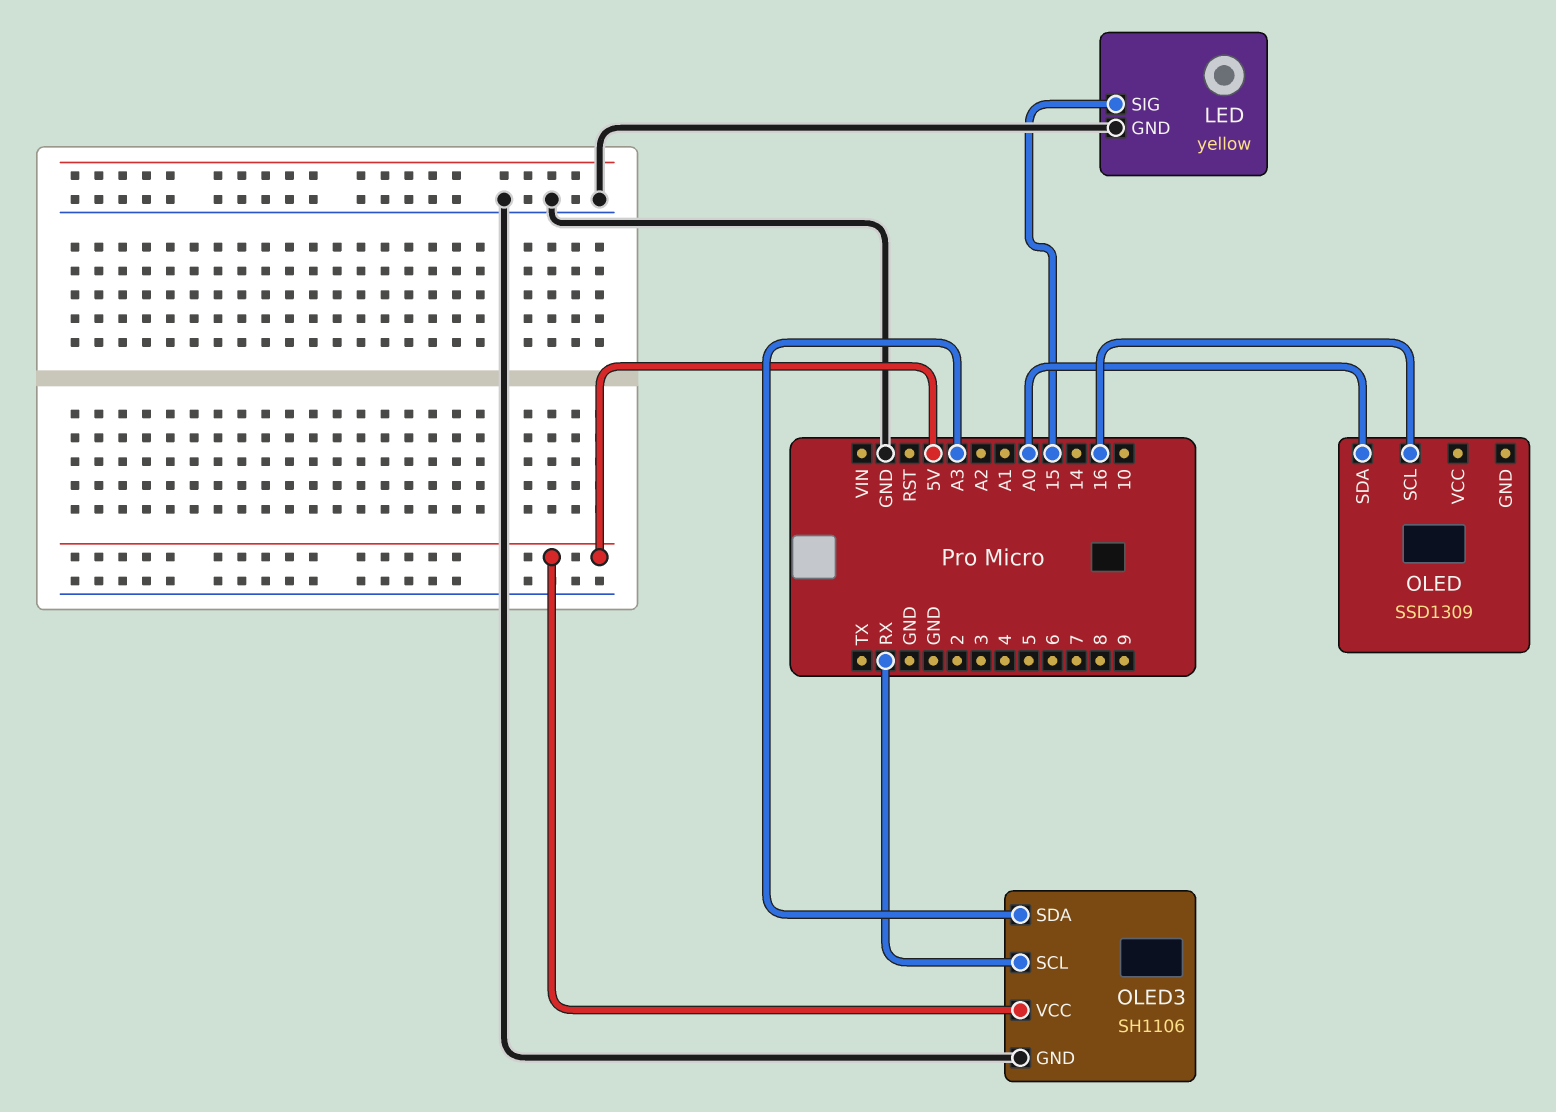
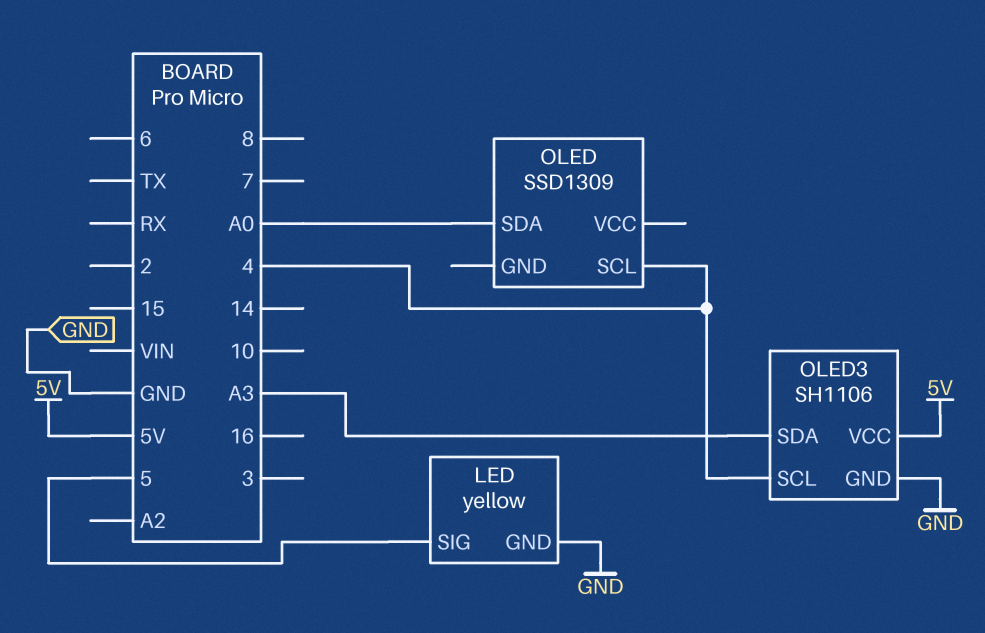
LED pin SIG: 15 -> 5
OLED pin SCL: 16 -> 4
OLED3 pin SCL: RX -> 4

